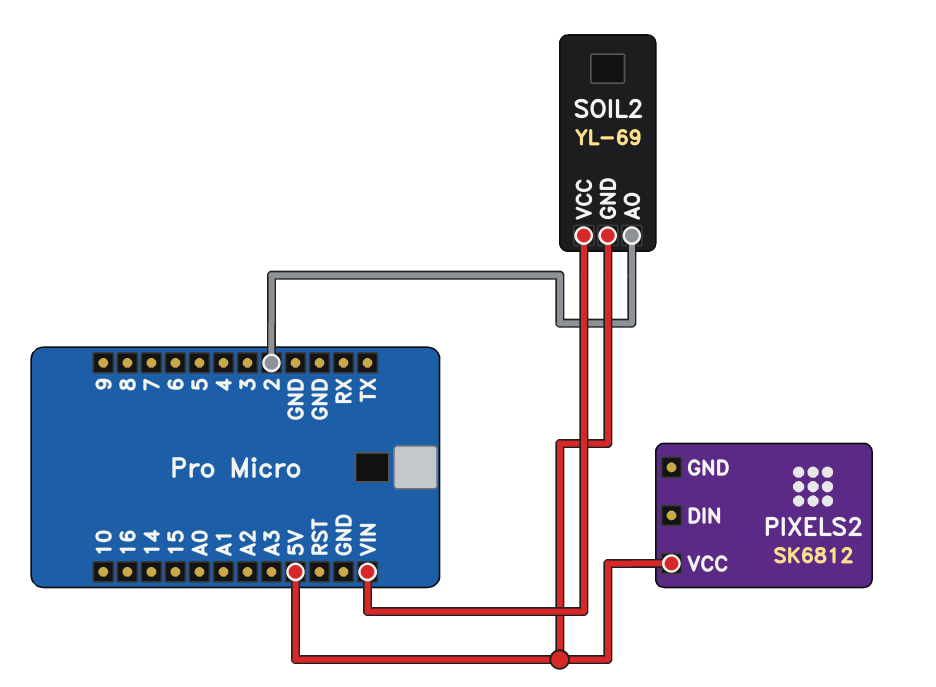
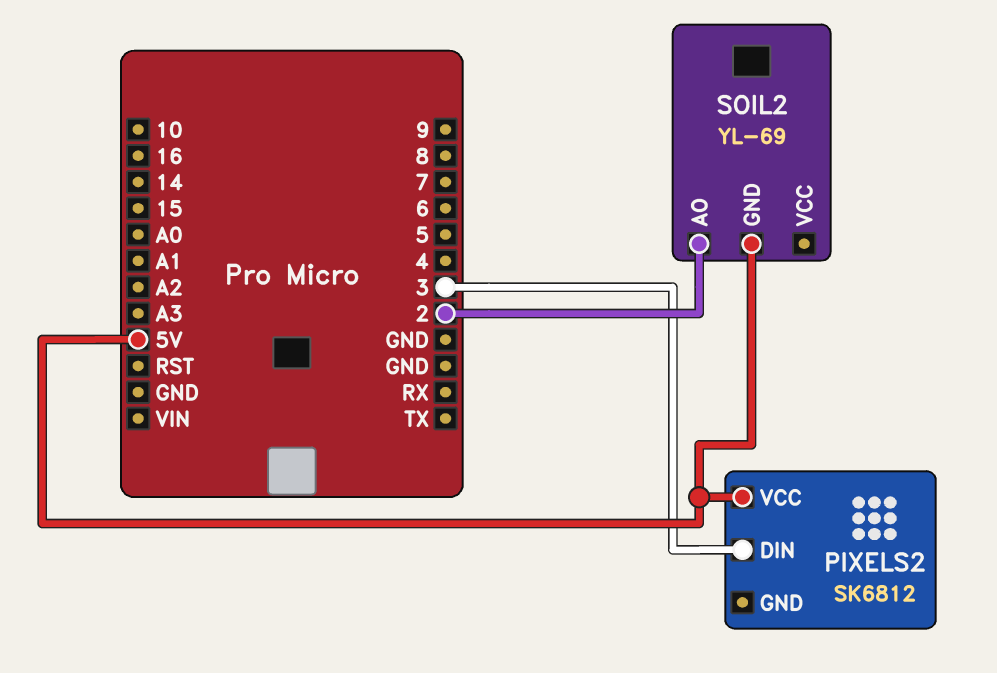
PIXELS2 pin DIN: none -> 3
SOIL2 pin VCC: VIN -> none

